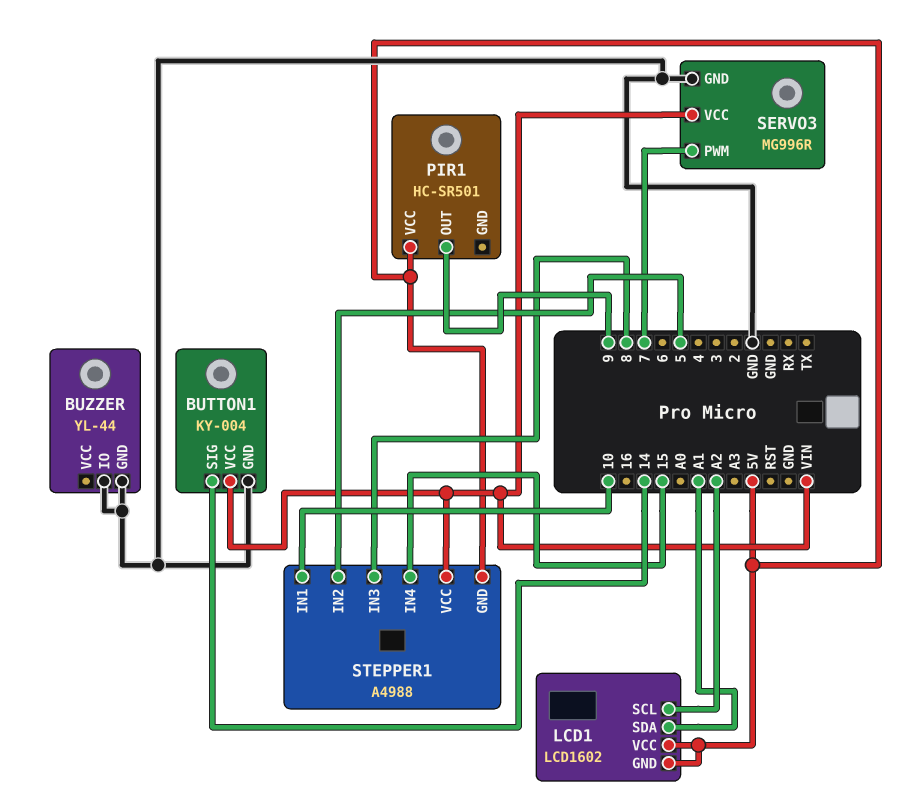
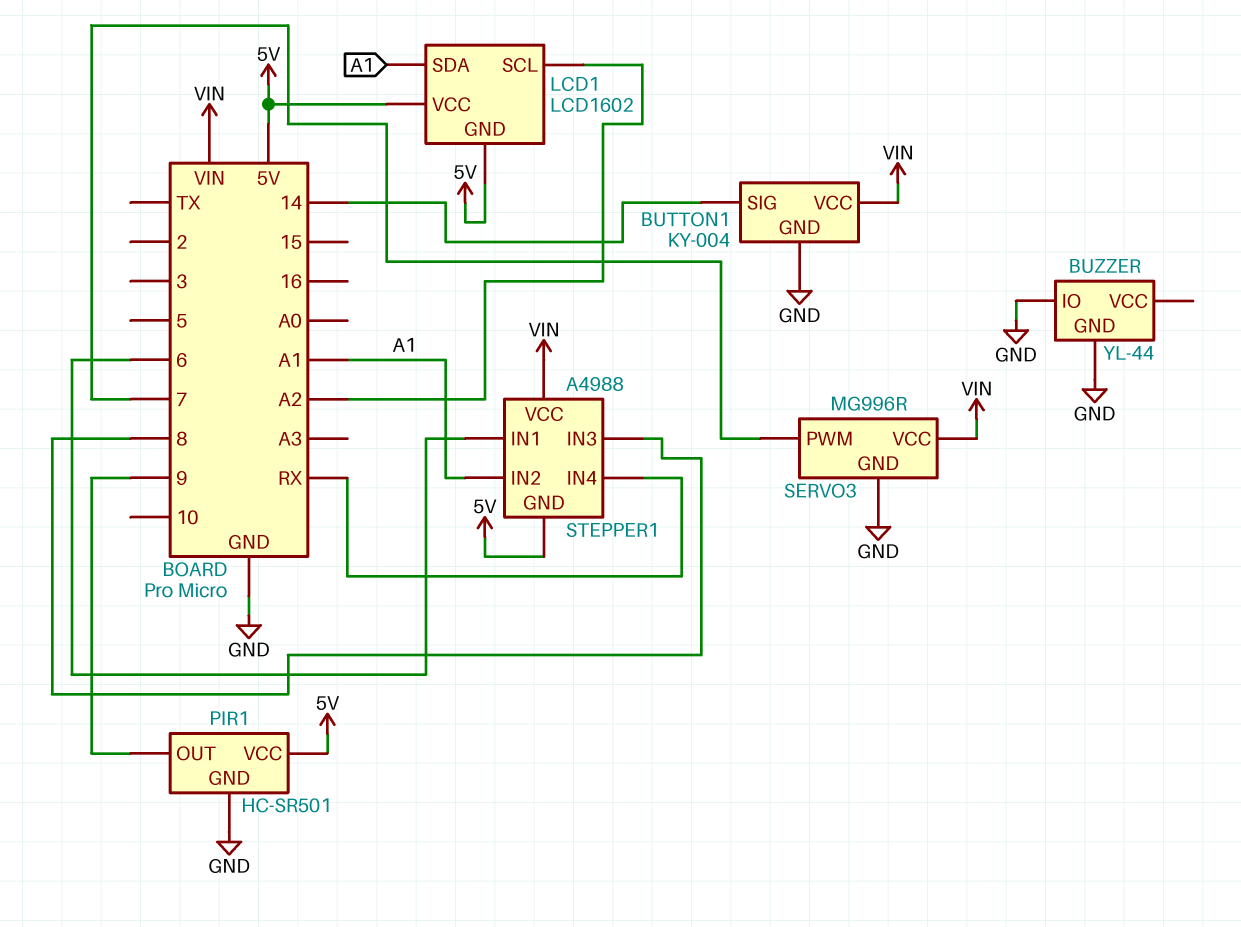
PIR1 pin GND: none -> GND
STEPPER1 pin IN1: 10 -> 6
STEPPER1 pin IN2: 5 -> A1
STEPPER1 pin IN4: 15 -> RX

